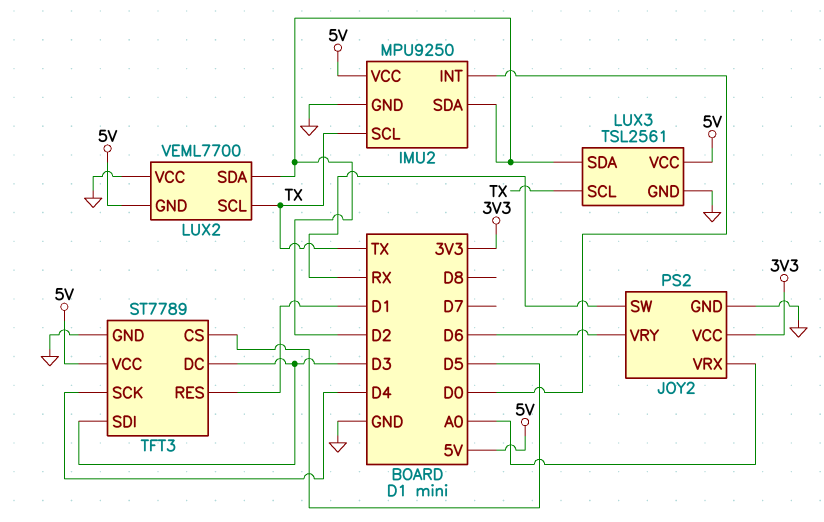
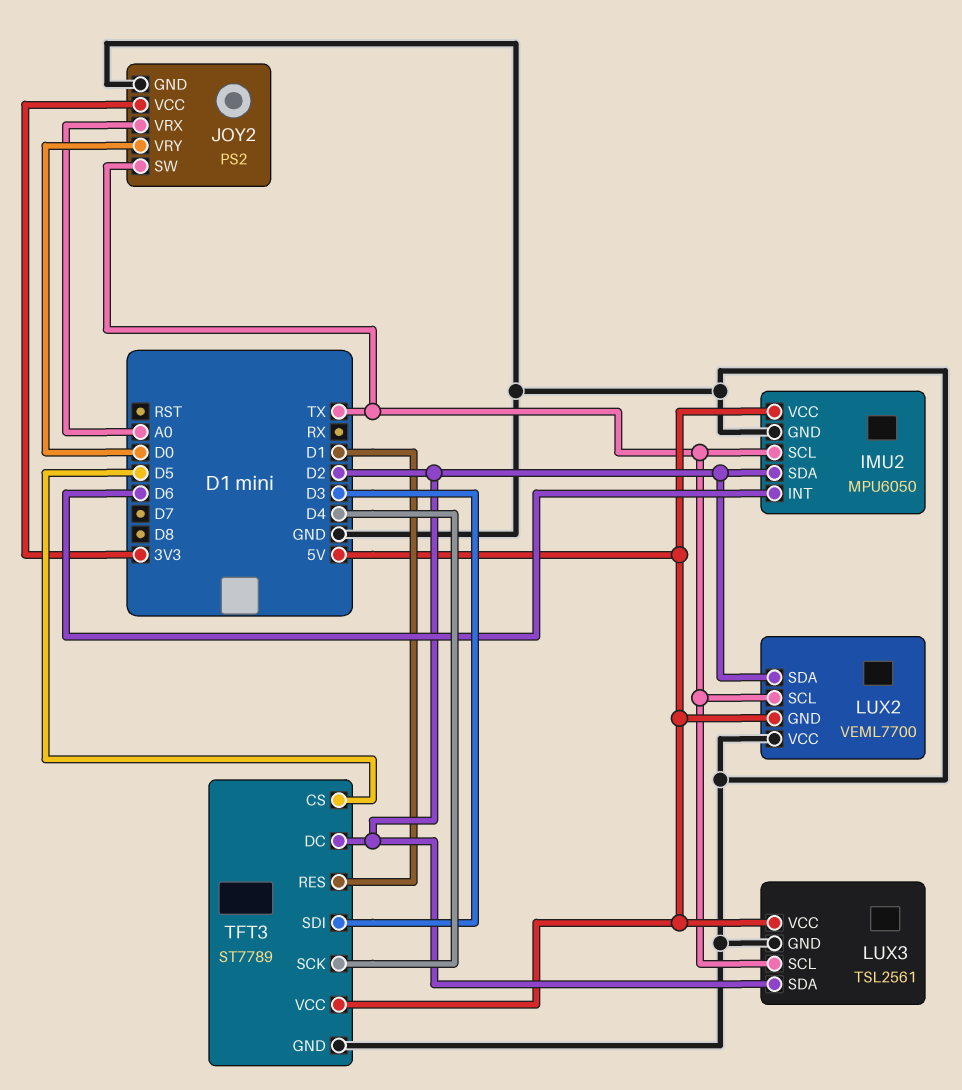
IMU2: MPU9250 -> MPU6050
IMU2 pin INT: D0 -> D6
JOY2 pin SW: RX -> TX
JOY2 pin VRY: D6 -> D0
TFT3 pin DC: D3 -> D2

